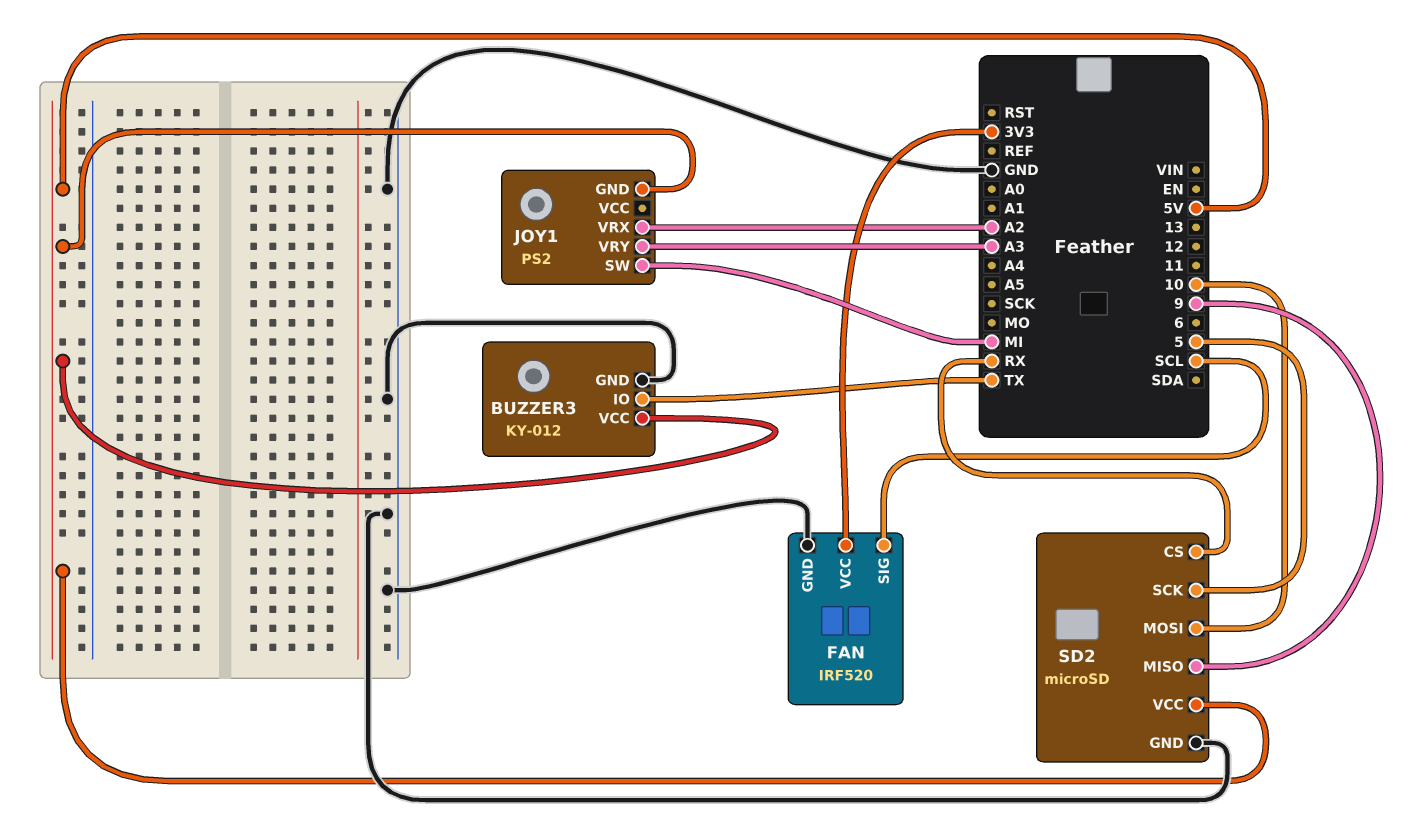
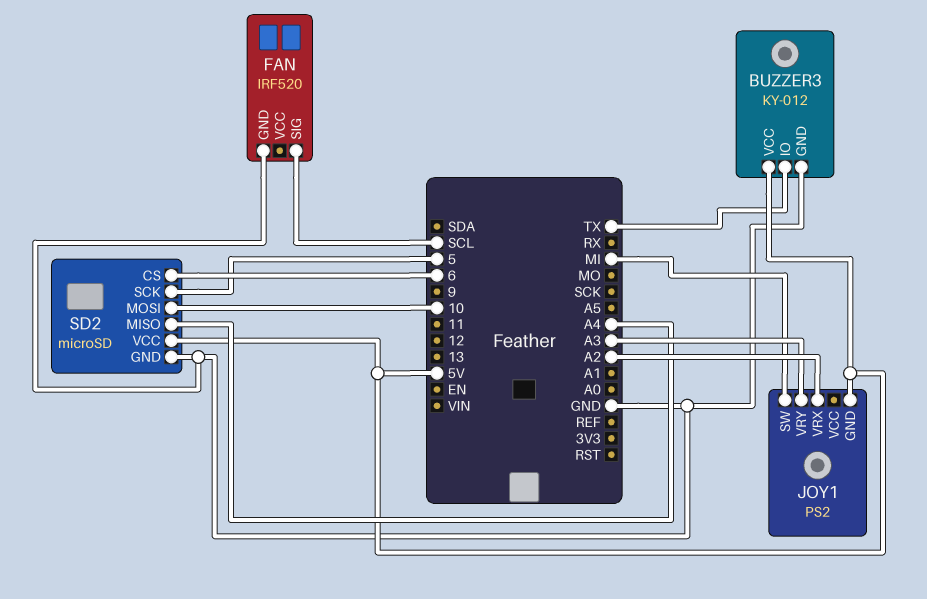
FAN pin VCC: 3V3 -> none
SD2 pin CS: RX -> 6
SD2 pin MISO: 9 -> A4

